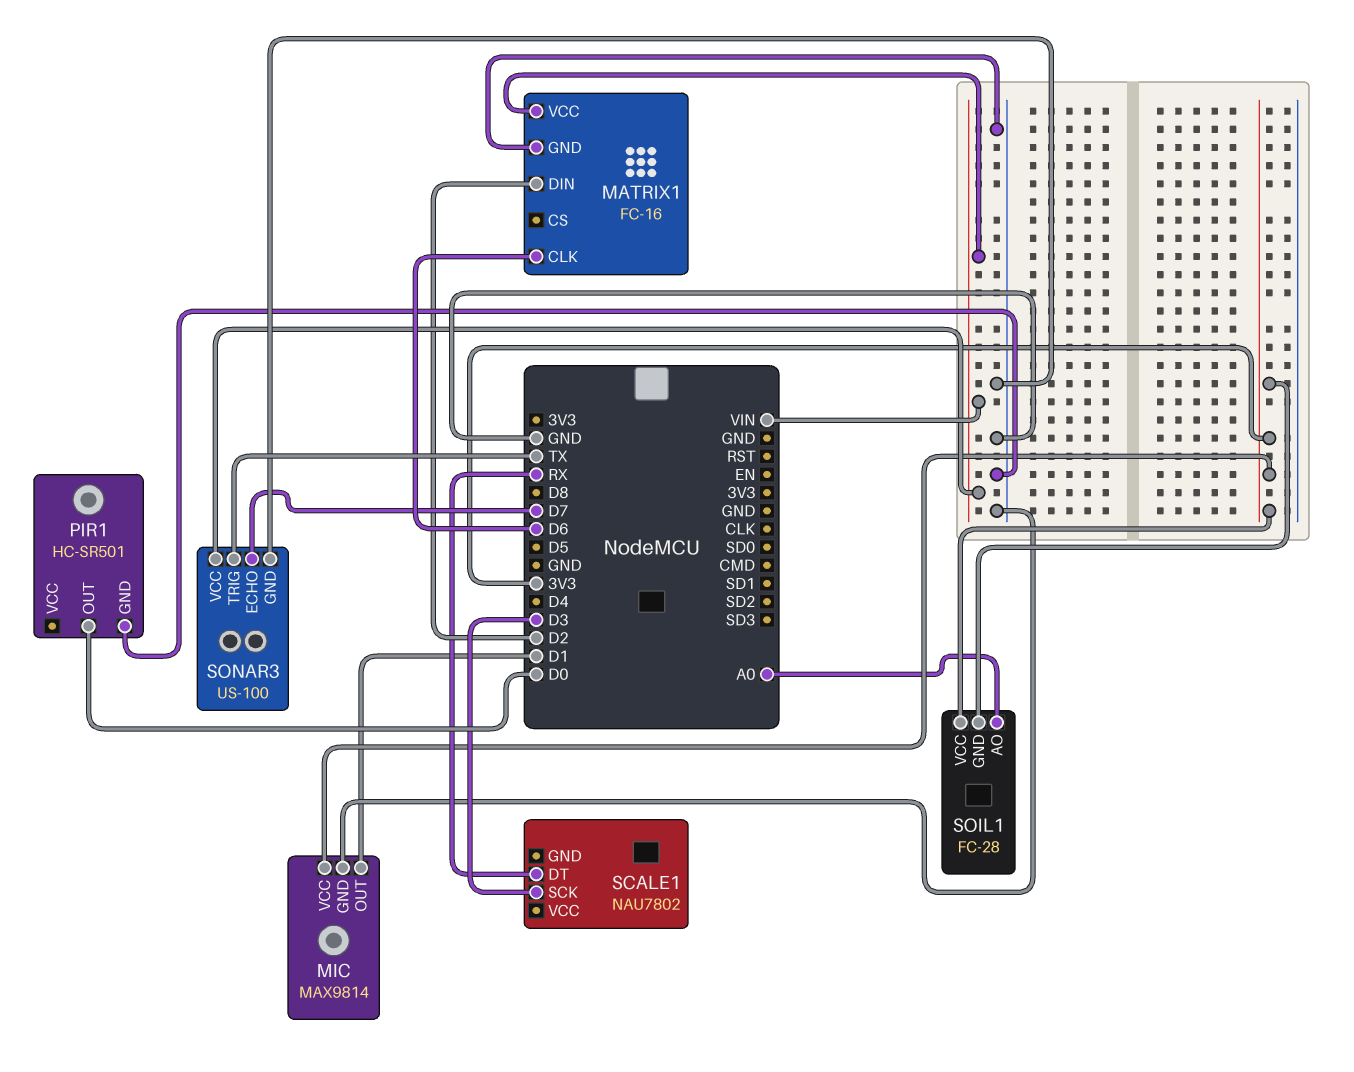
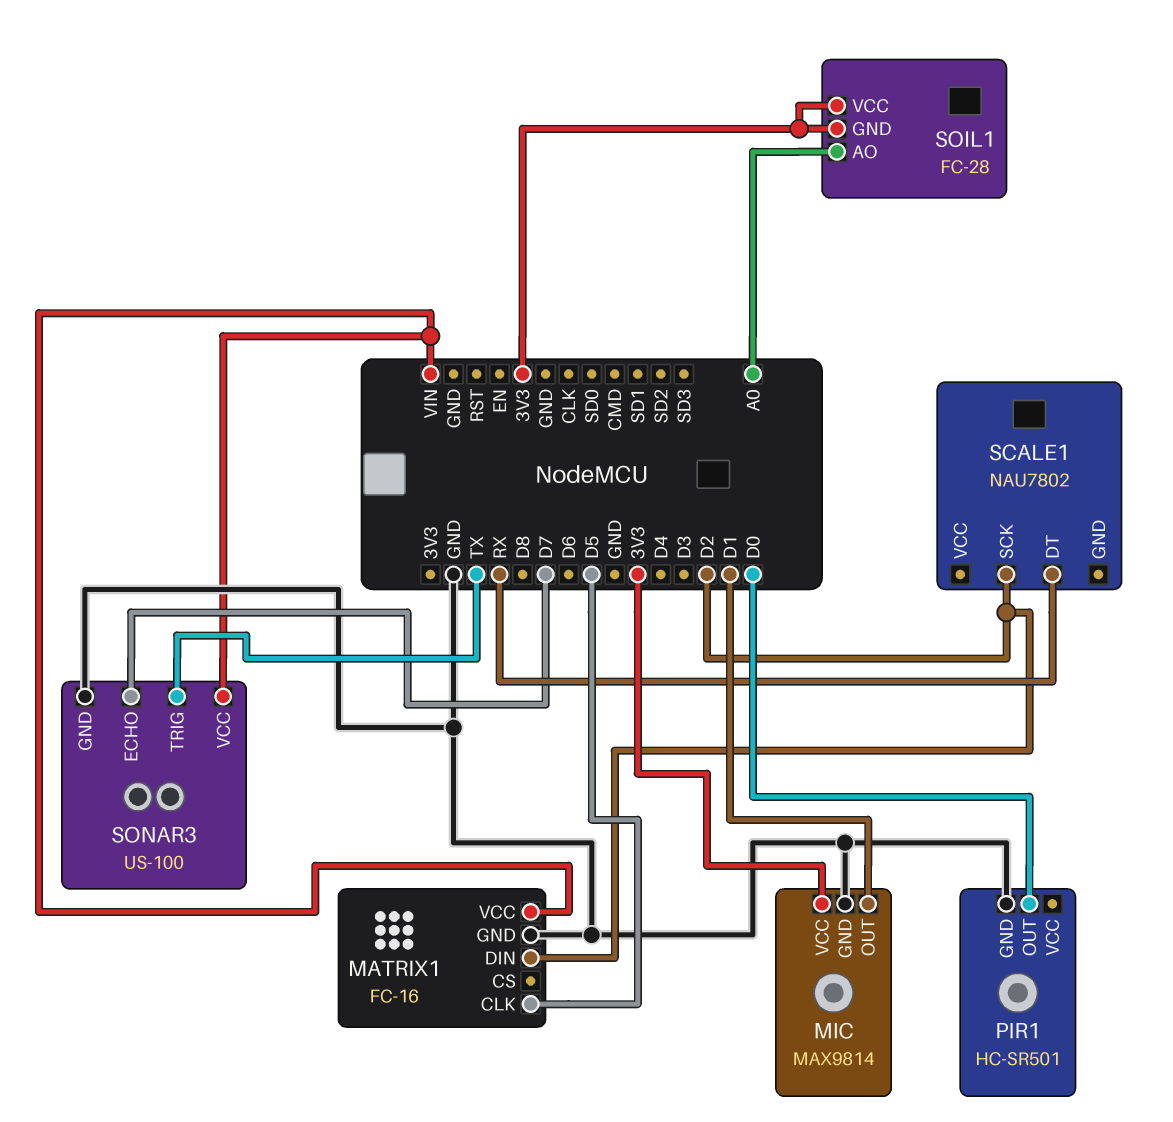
MATRIX1 pin CLK: D6 -> D5
SCALE1 pin SCK: D3 -> D2

